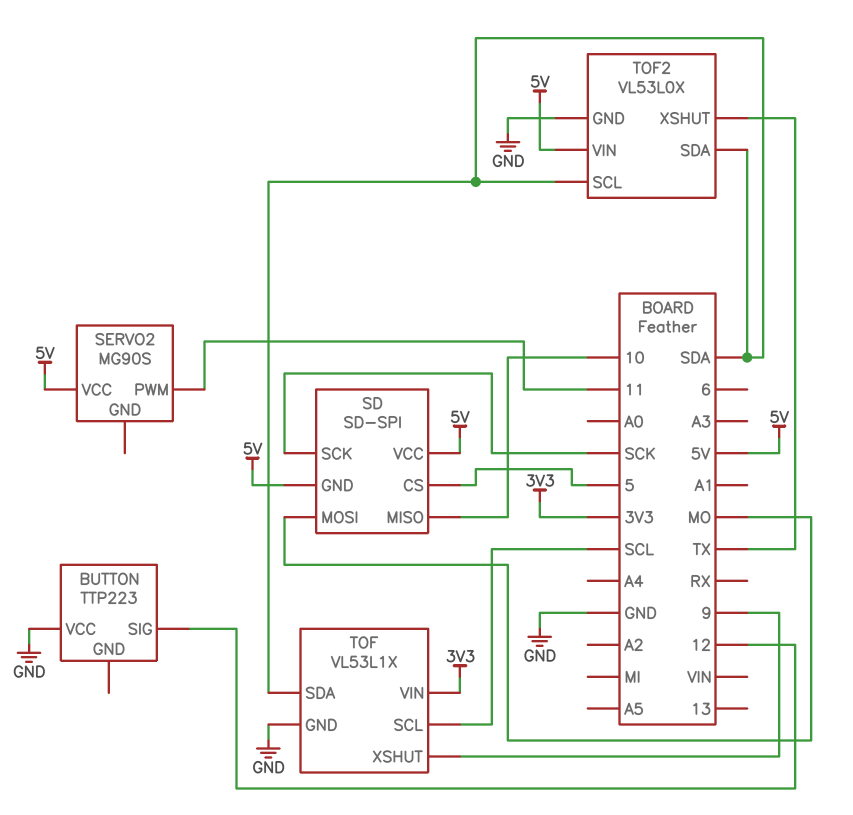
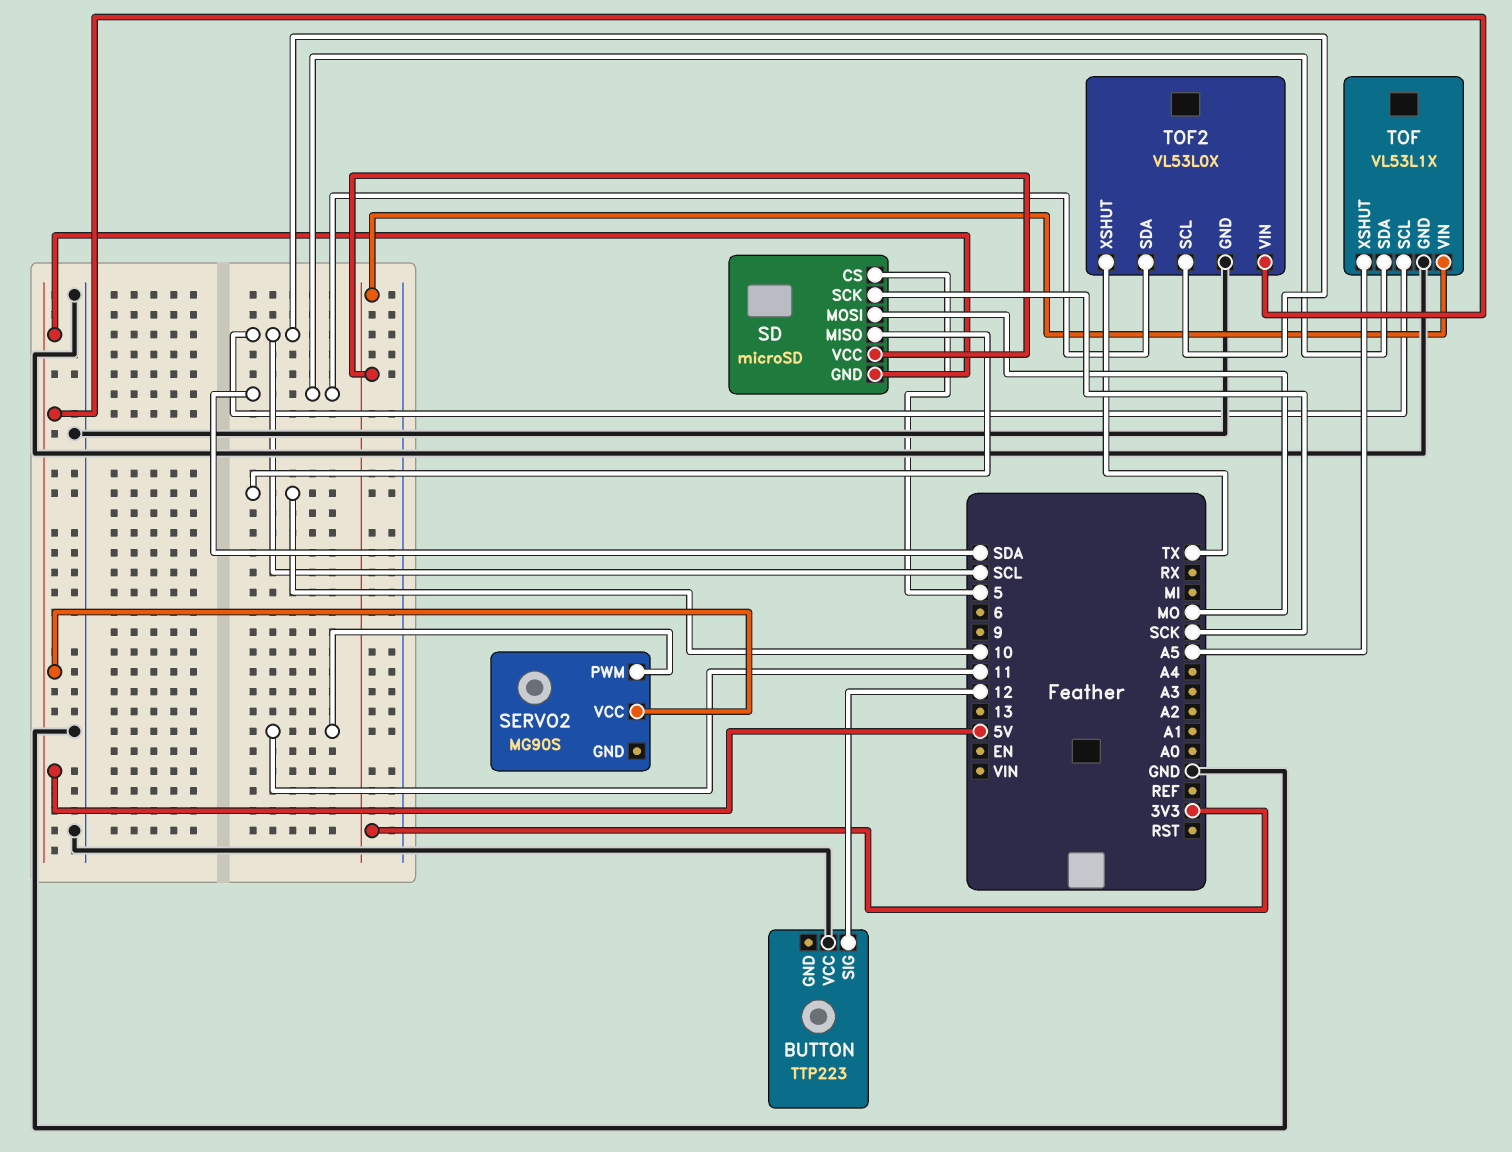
SD: SD-SPI -> microSD
SD pin VCC: 5V -> 3V3
TOF pin XSHUT: 9 -> A5
TOF2 pin SCL: SDA -> SCL

